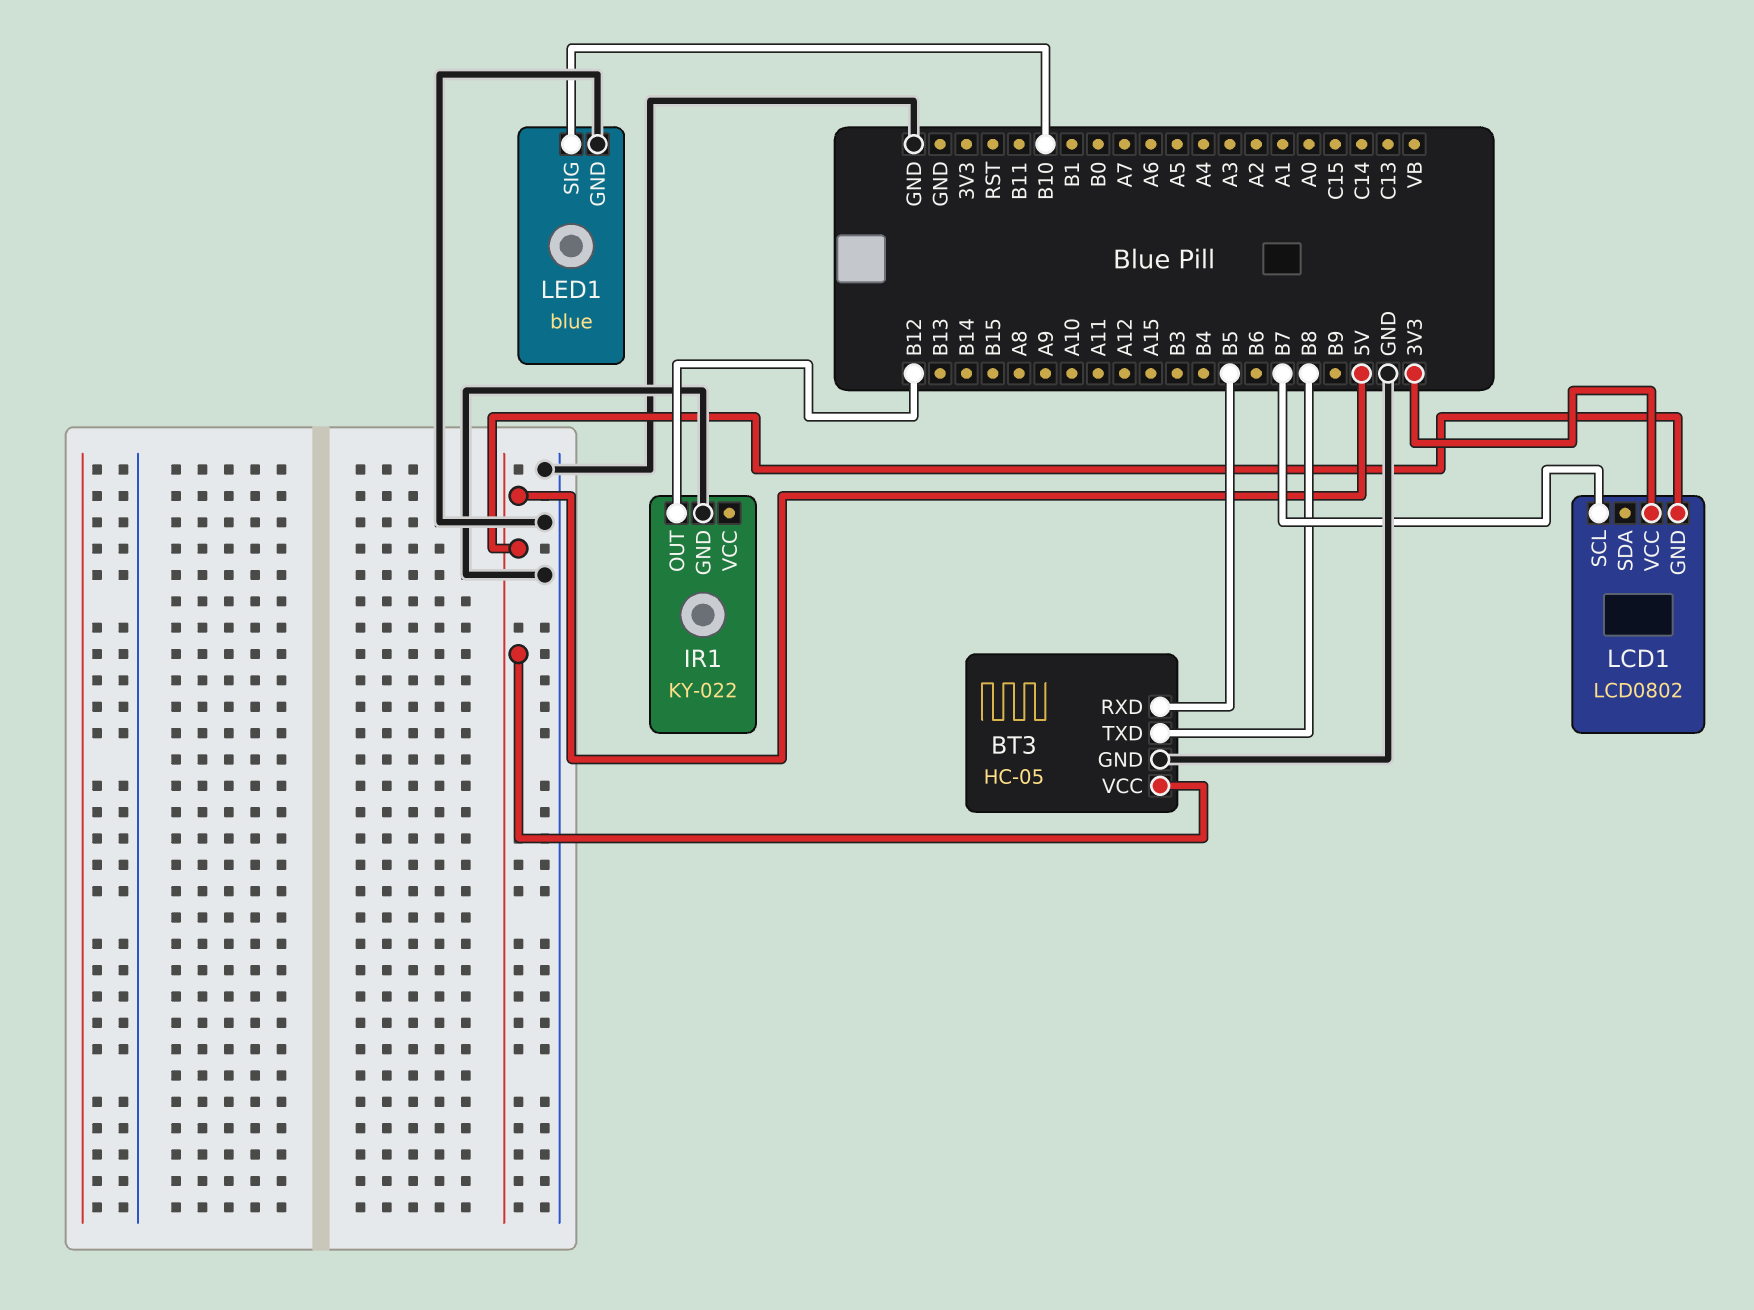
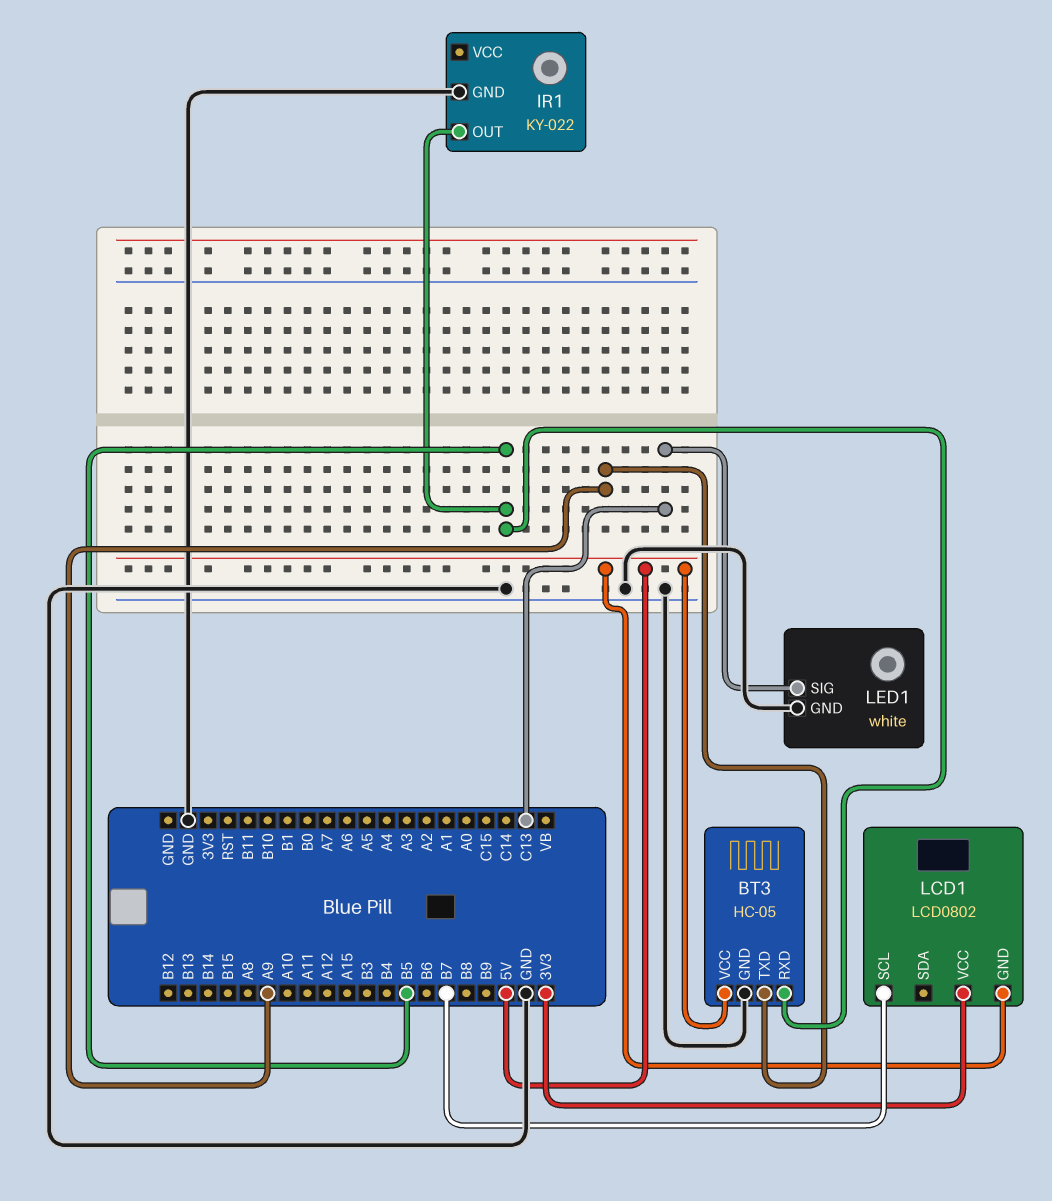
BT3 pin TXD: B8 -> A9
IR1 pin OUT: B12 -> B5
LED1: blue -> white
LED1 pin SIG: B10 -> C13

